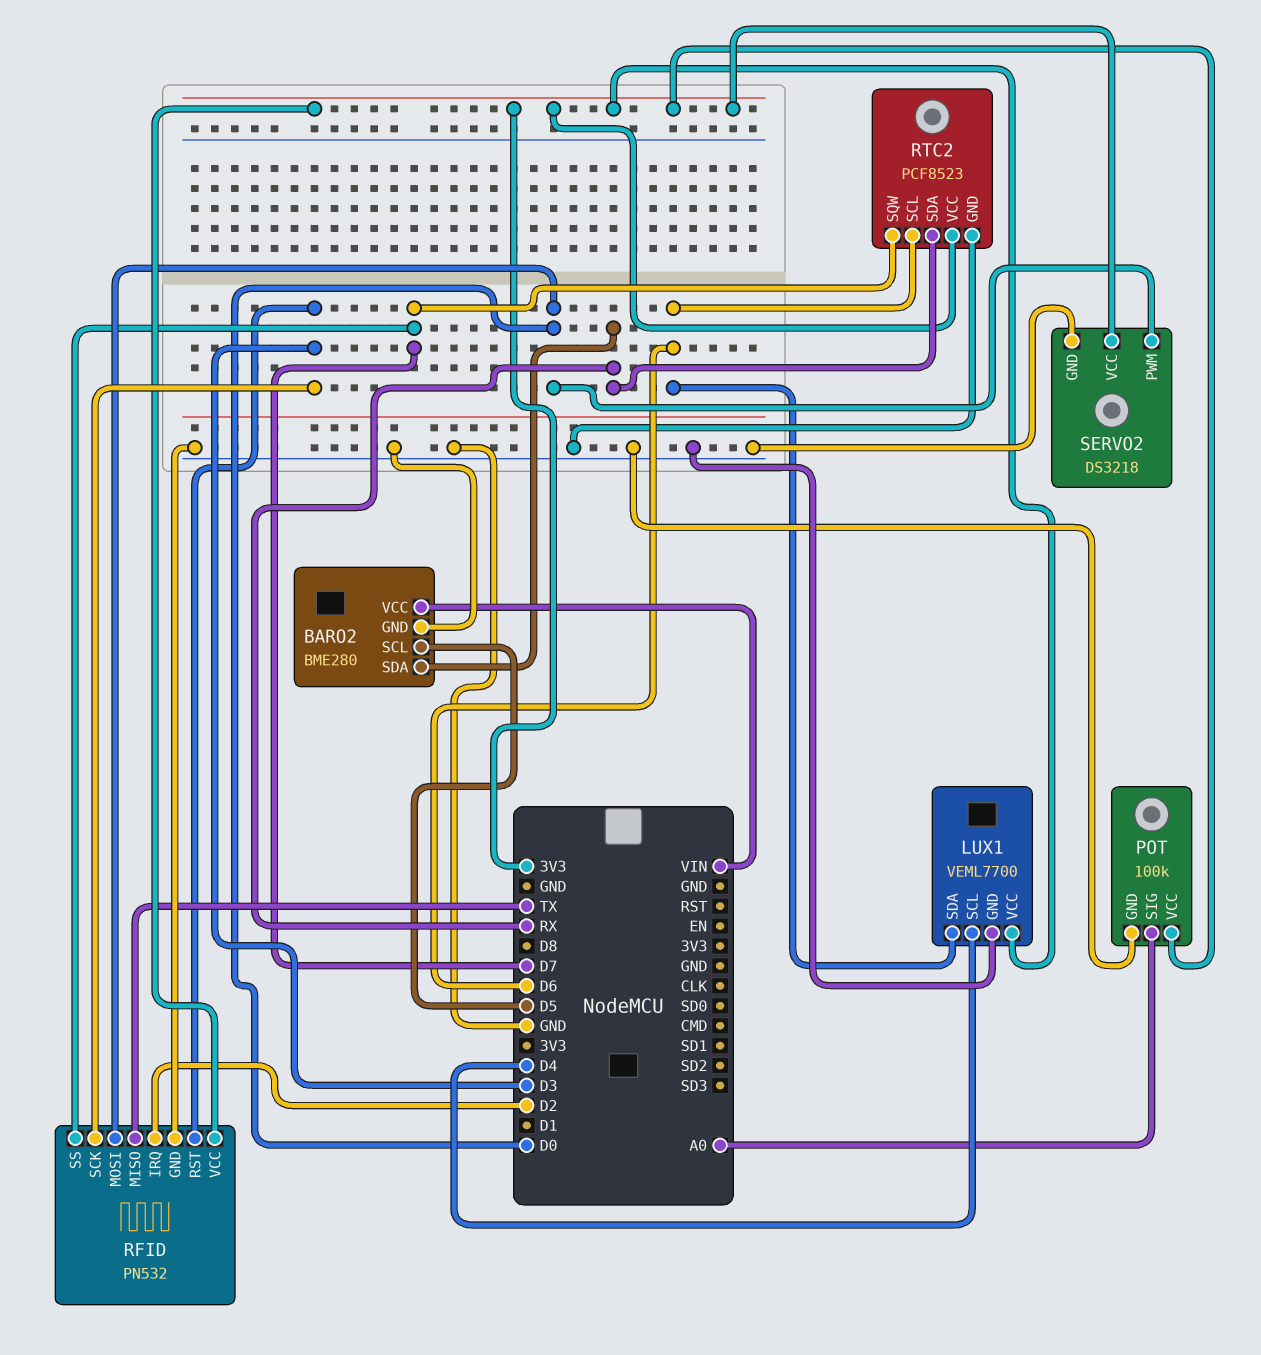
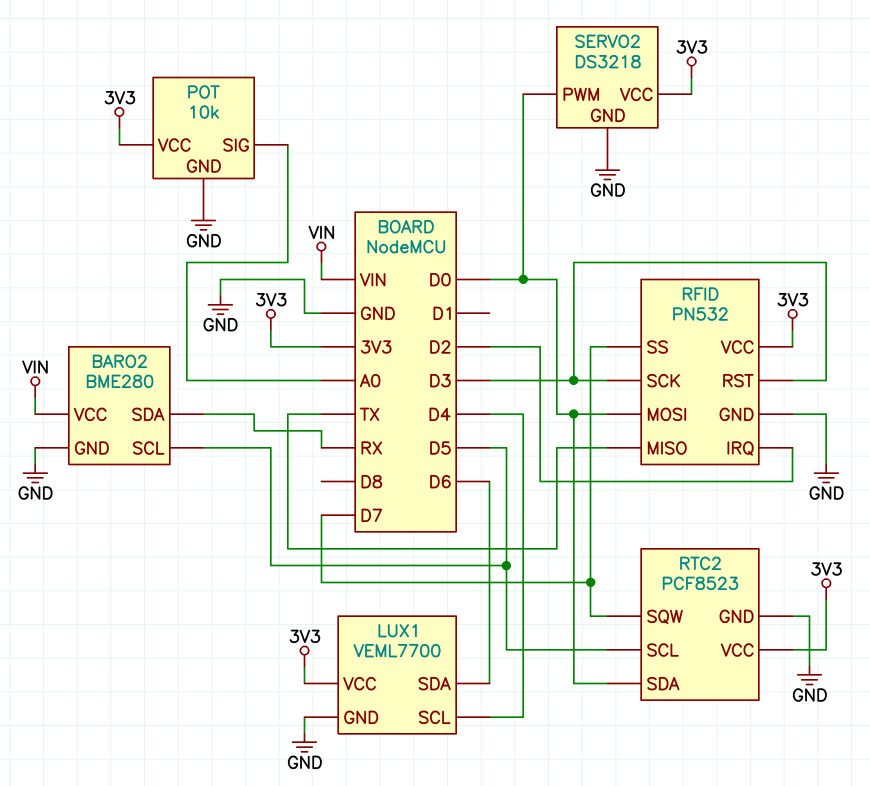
POT: 100k -> 10k
RTC2 pin SCL: D6 -> D5
RTC2 pin SDA: RX -> D0

